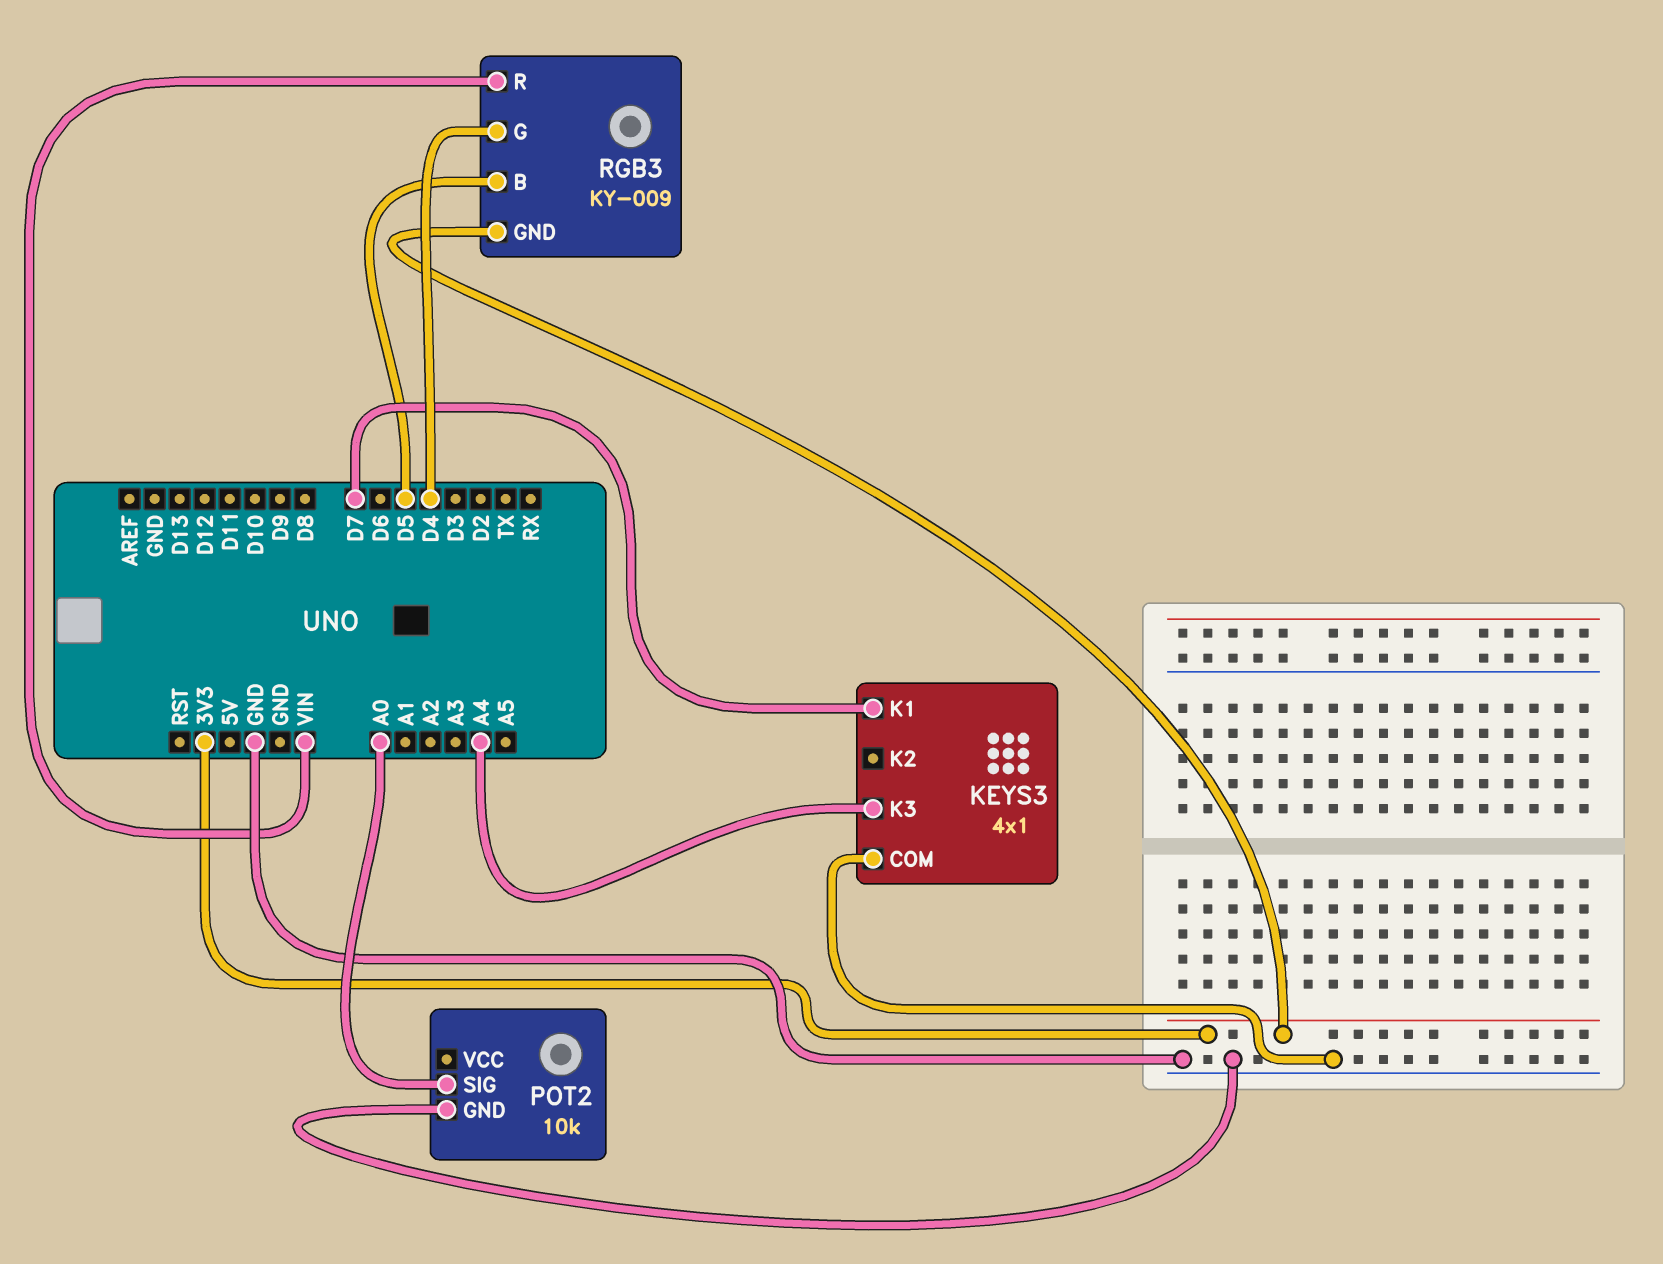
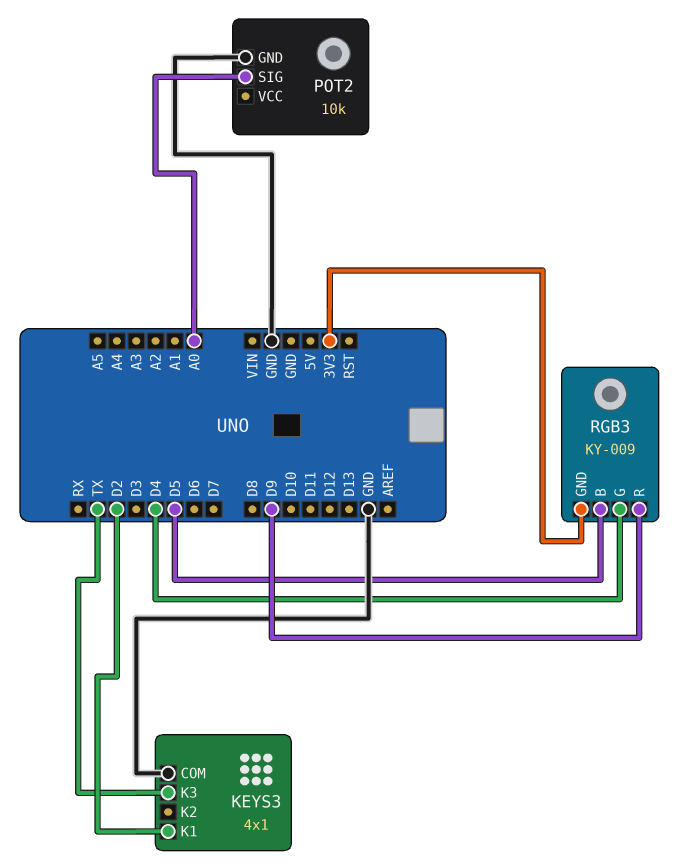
KEYS3 pin K1: D7 -> D2
KEYS3 pin K3: A4 -> TX
RGB3 pin R: VIN -> D9

